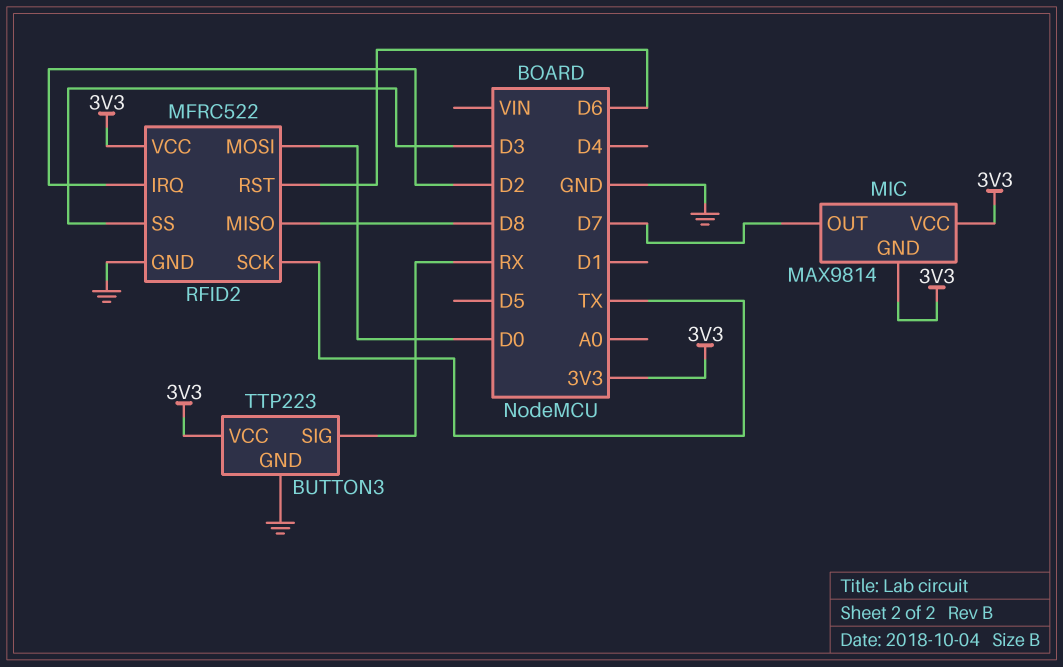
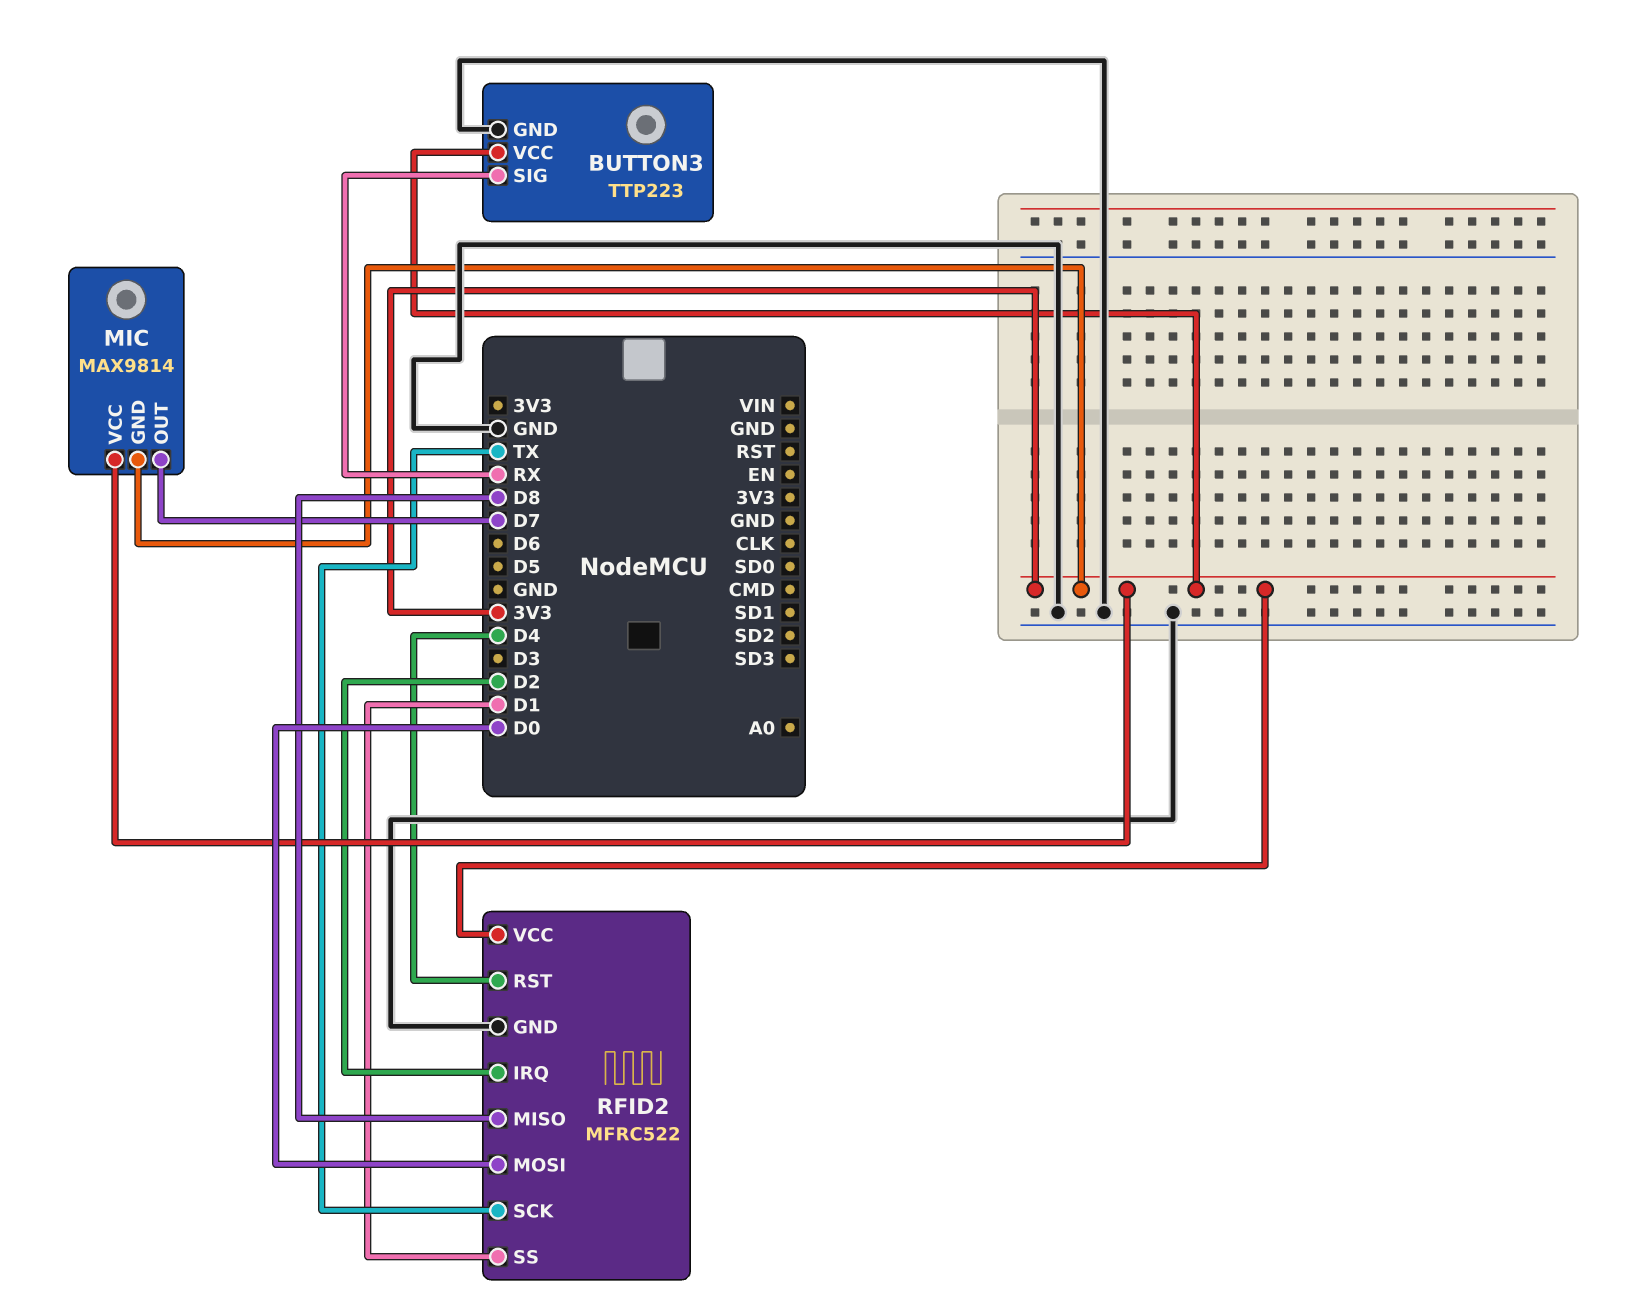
RFID2 pin RST: D6 -> D4
RFID2 pin SS: D3 -> D1

